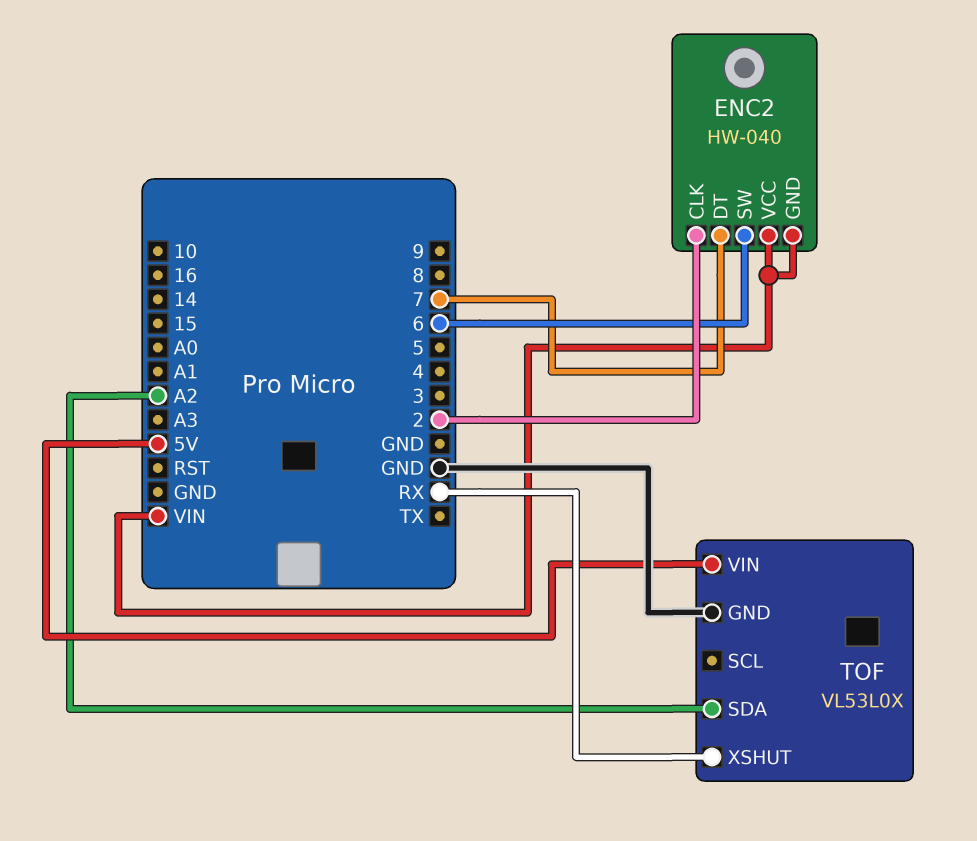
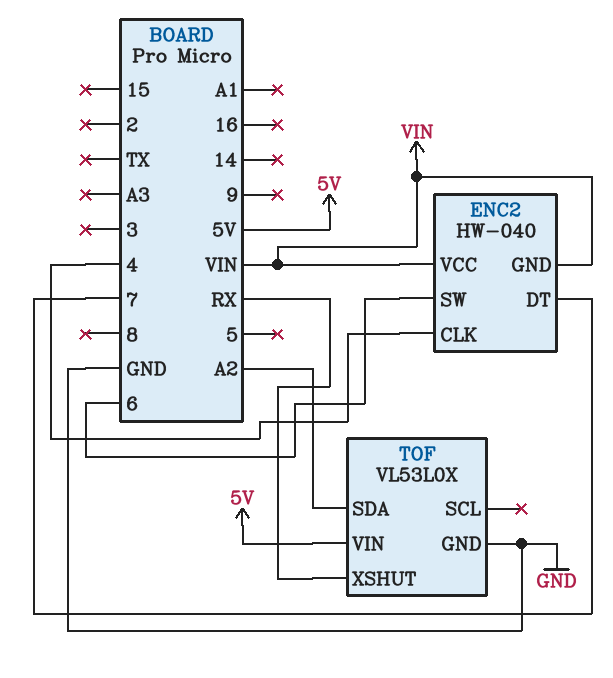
ENC2 pin CLK: 2 -> 4

